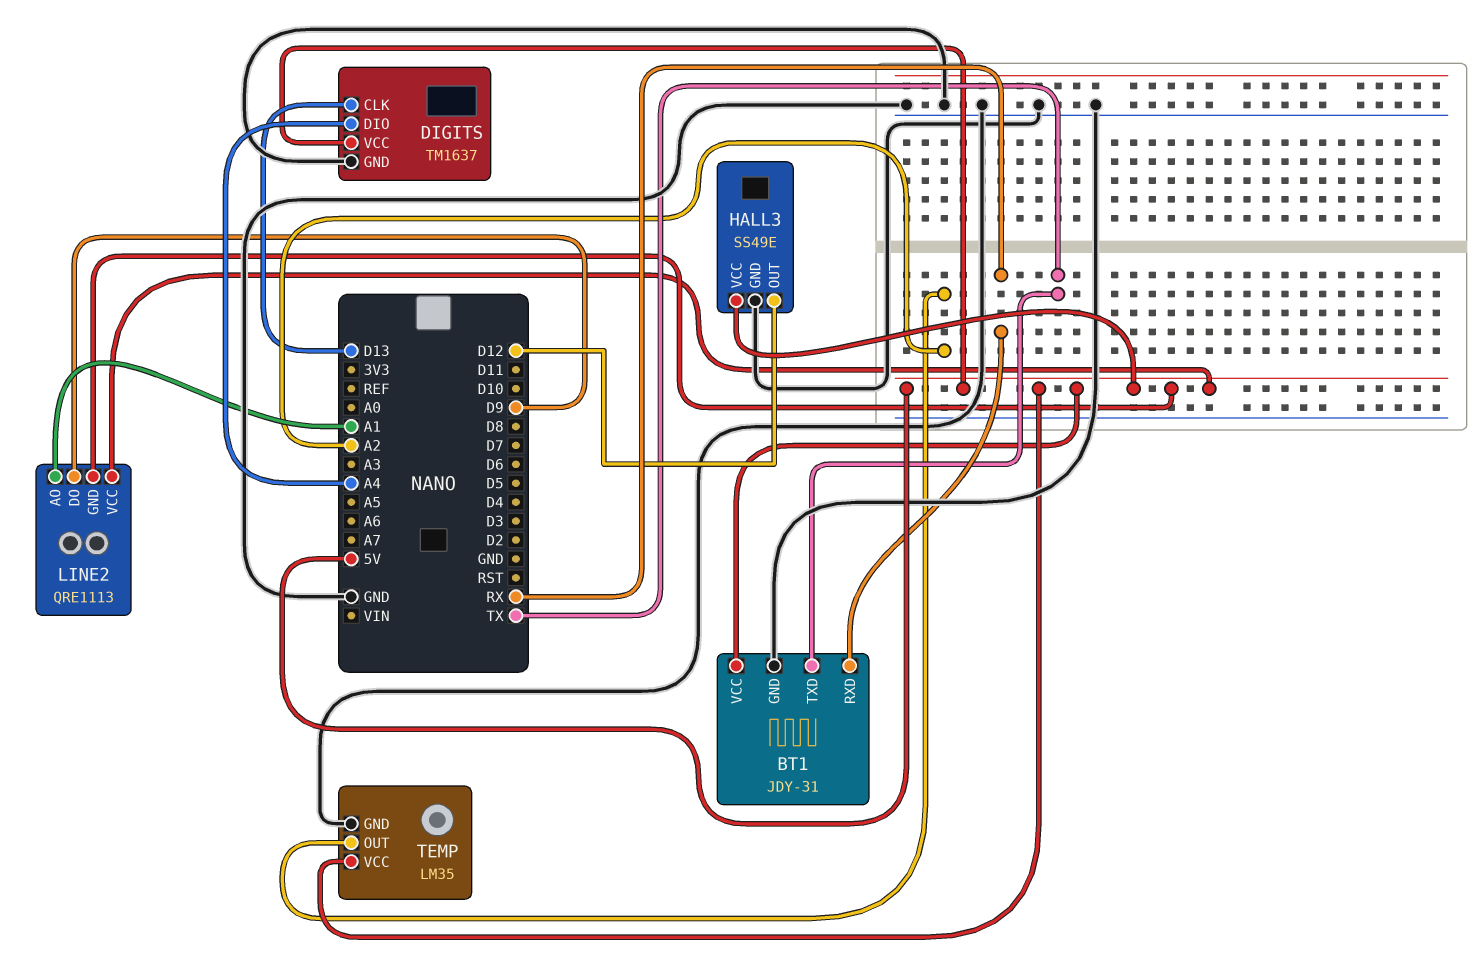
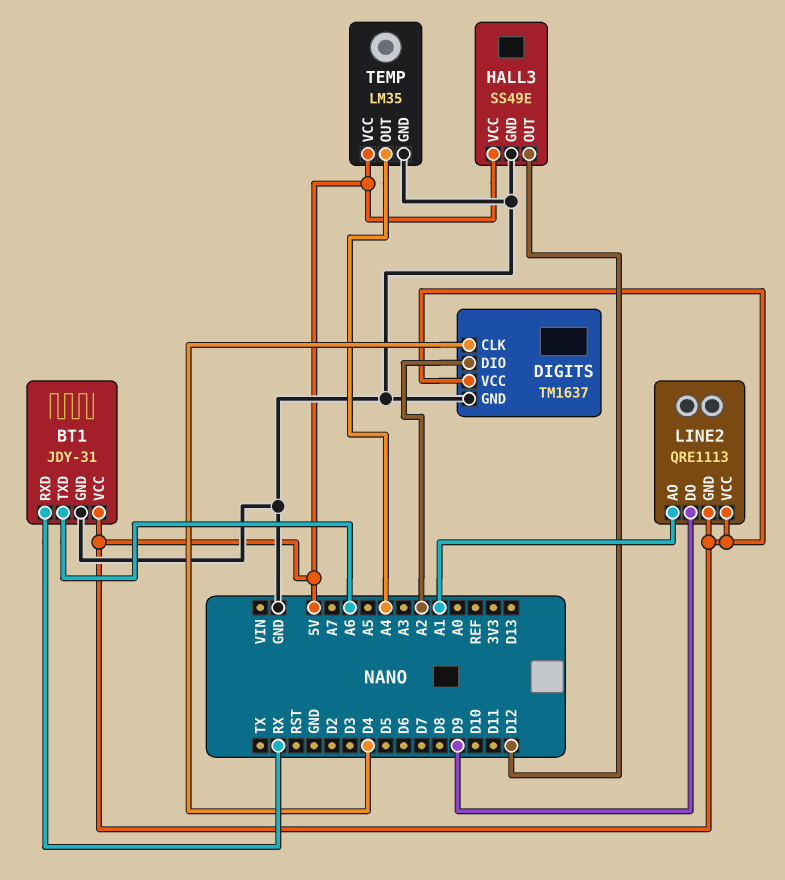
BT1 pin TXD: TX -> A6
DIGITS pin CLK: D13 -> D4
DIGITS pin DIO: A4 -> A2
TEMP pin OUT: A2 -> A4

